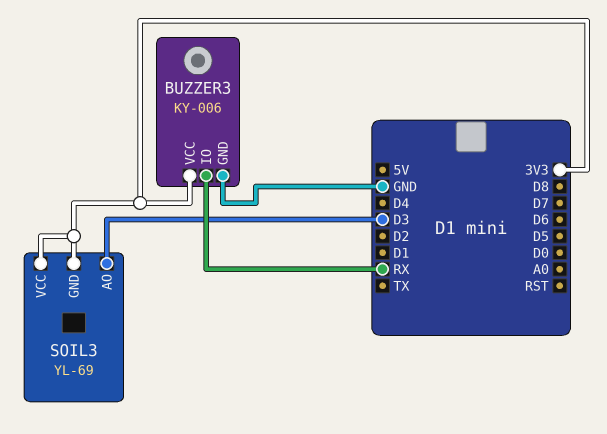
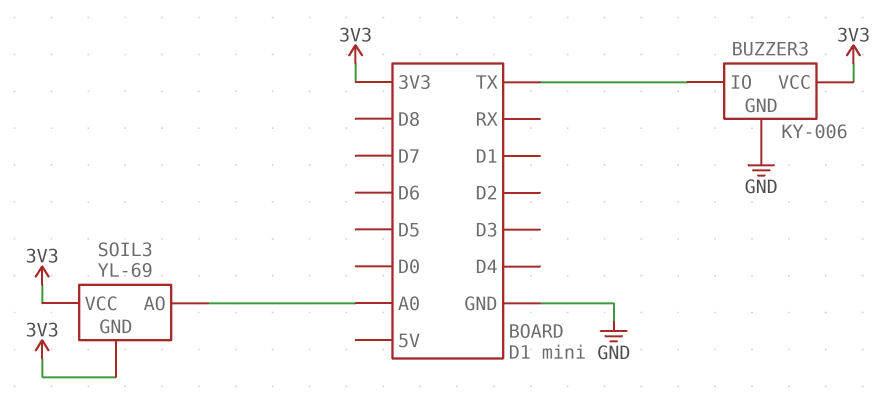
BUZZER3 pin IO: RX -> TX
SOIL3 pin AO: D3 -> A0

